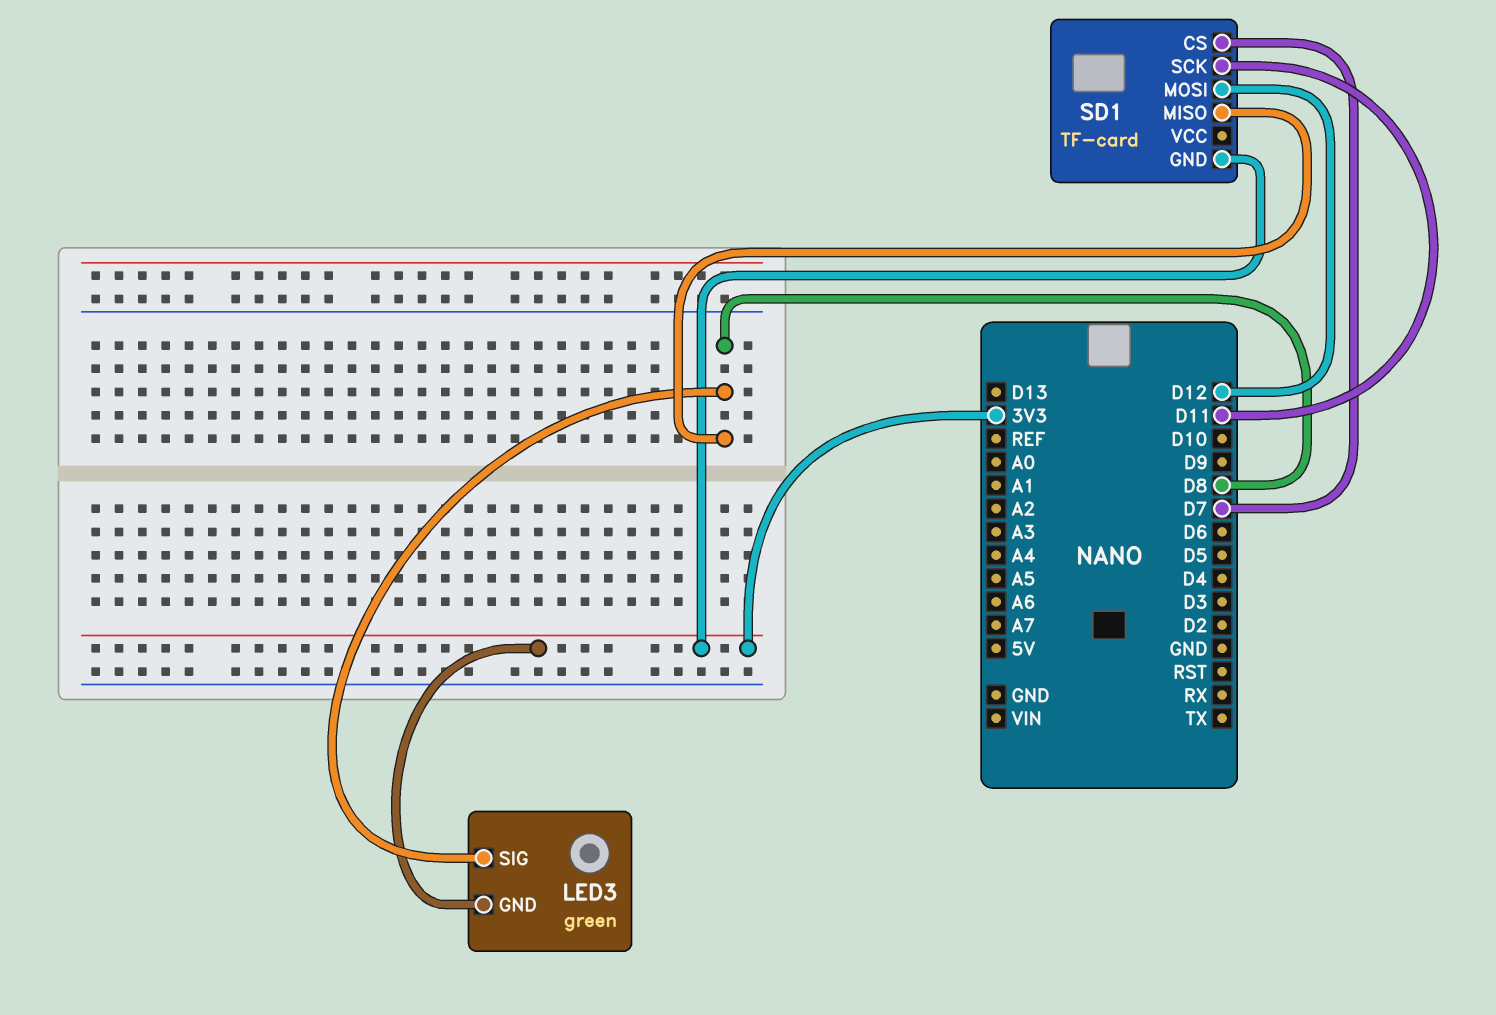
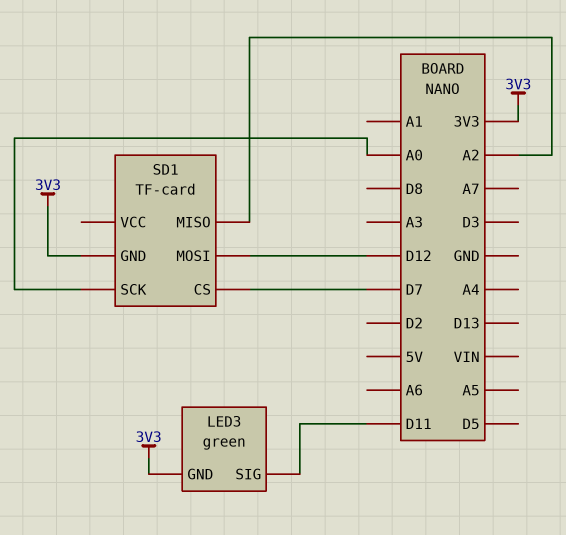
LED3 pin SIG: D8 -> D11
SD1 pin MISO: D8 -> A2
SD1 pin SCK: D11 -> A0

